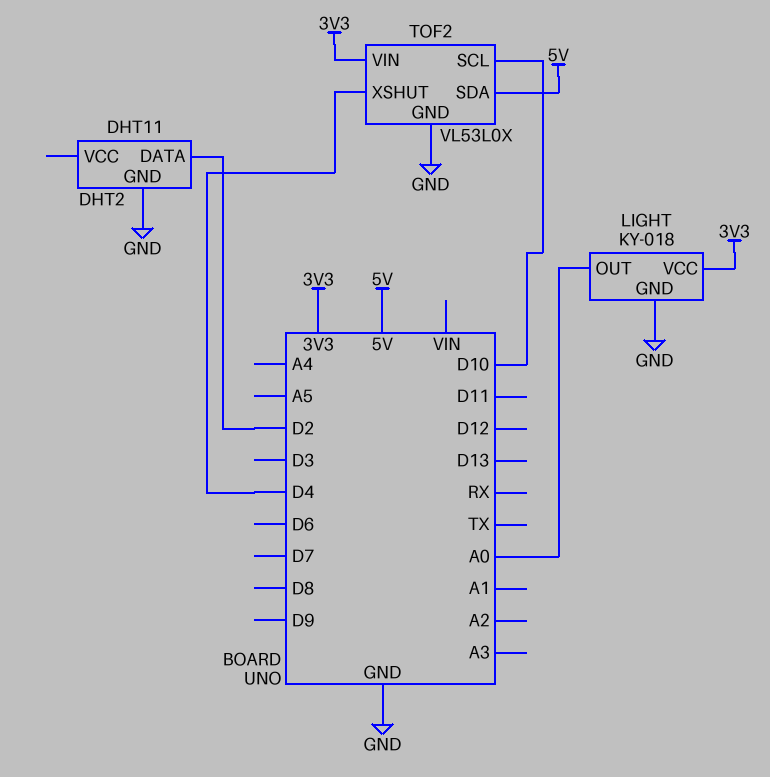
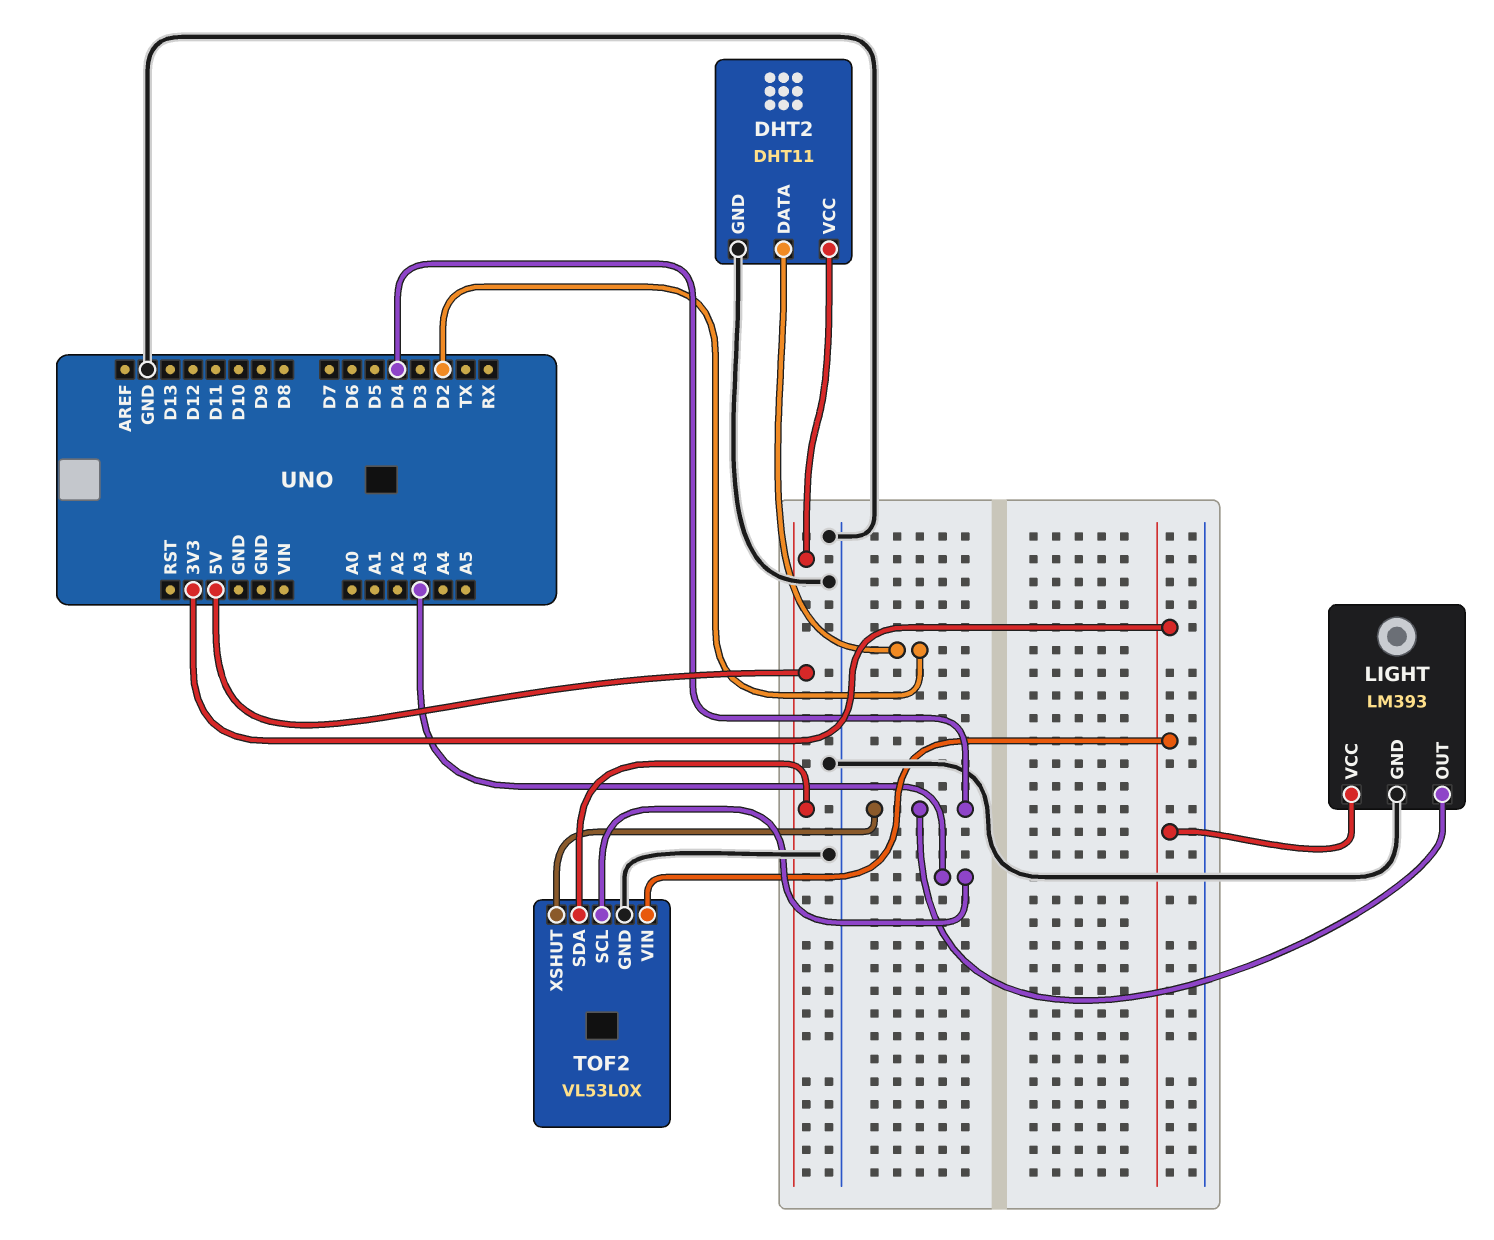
DHT2 pin VCC: none -> 5V
LIGHT: KY-018 -> LM393
LIGHT pin OUT: A0 -> D4
TOF2 pin SCL: D10 -> A3

